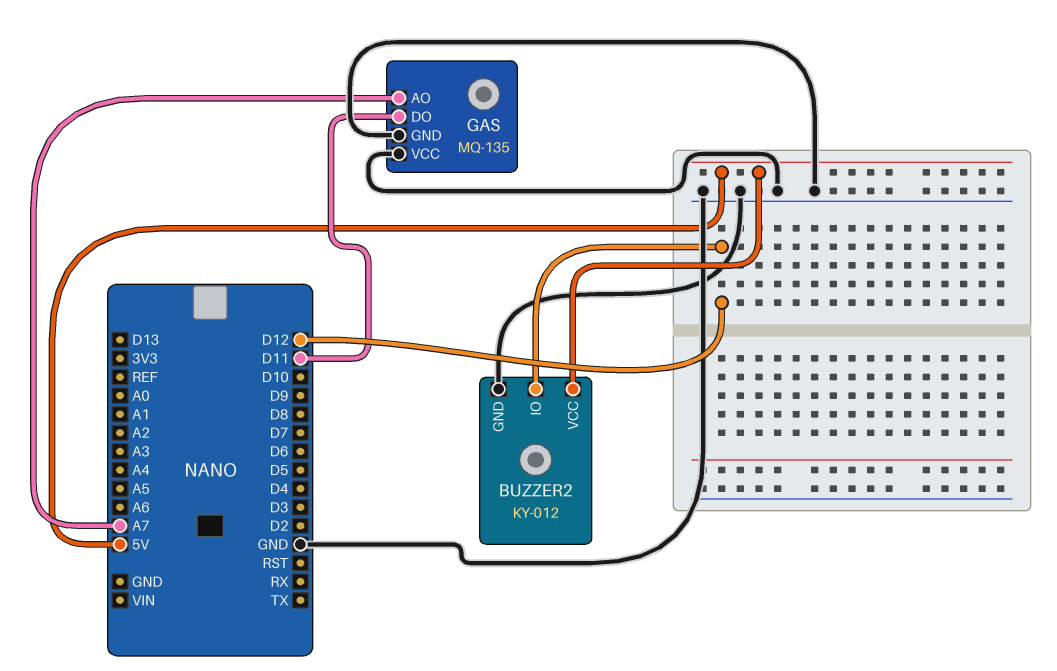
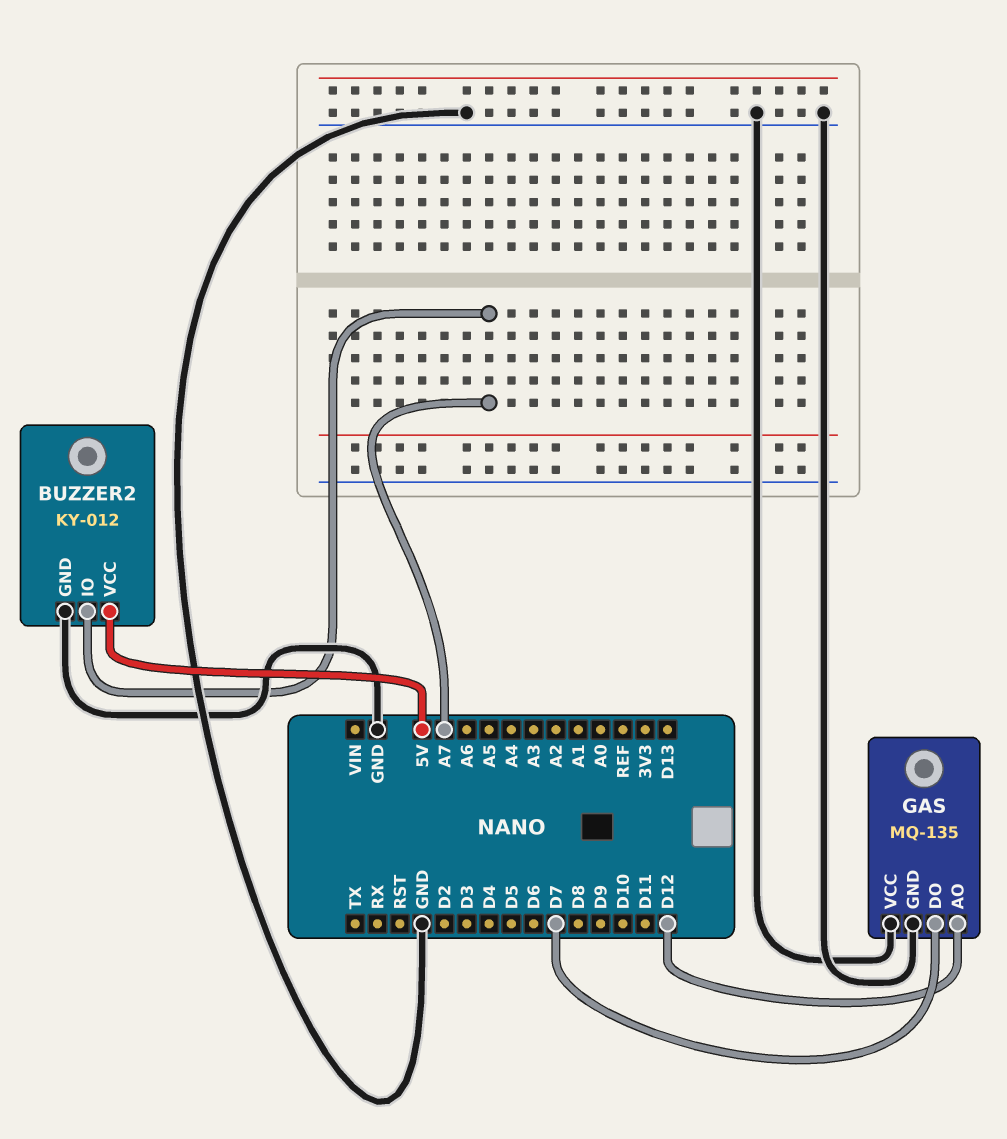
BUZZER2 pin IO: D12 -> A7
GAS pin AO: A7 -> D12
GAS pin DO: D11 -> D7

